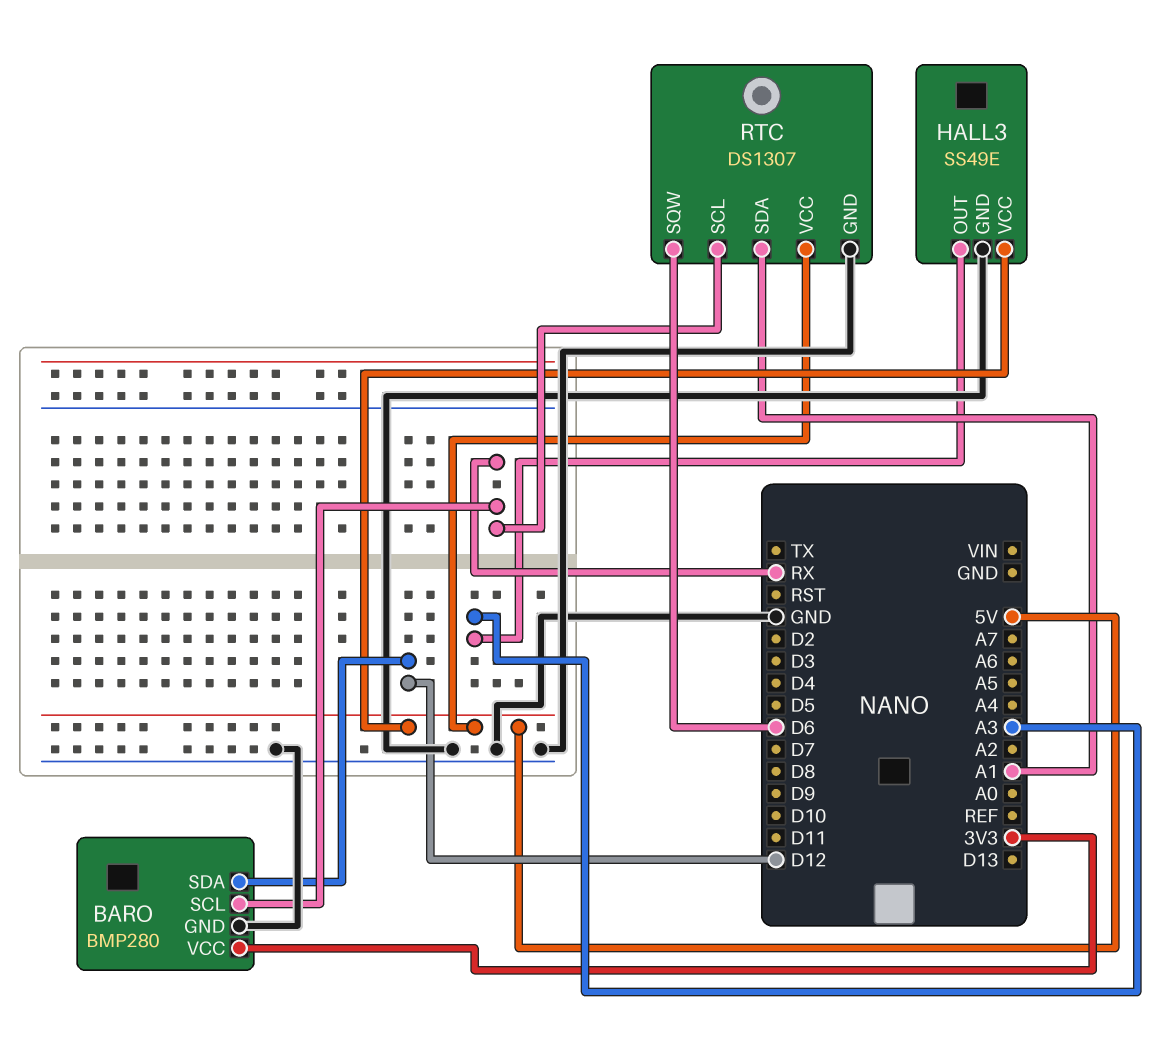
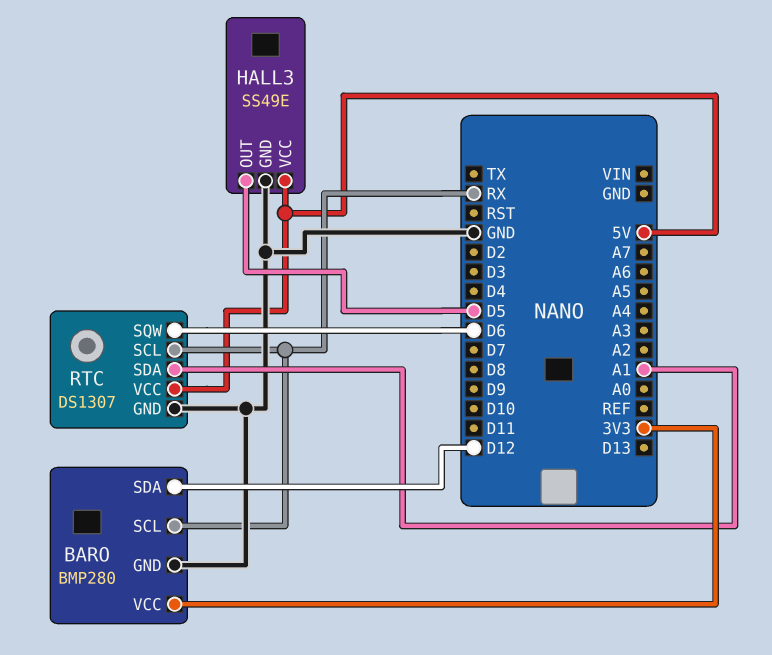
HALL3 pin OUT: A3 -> D5

